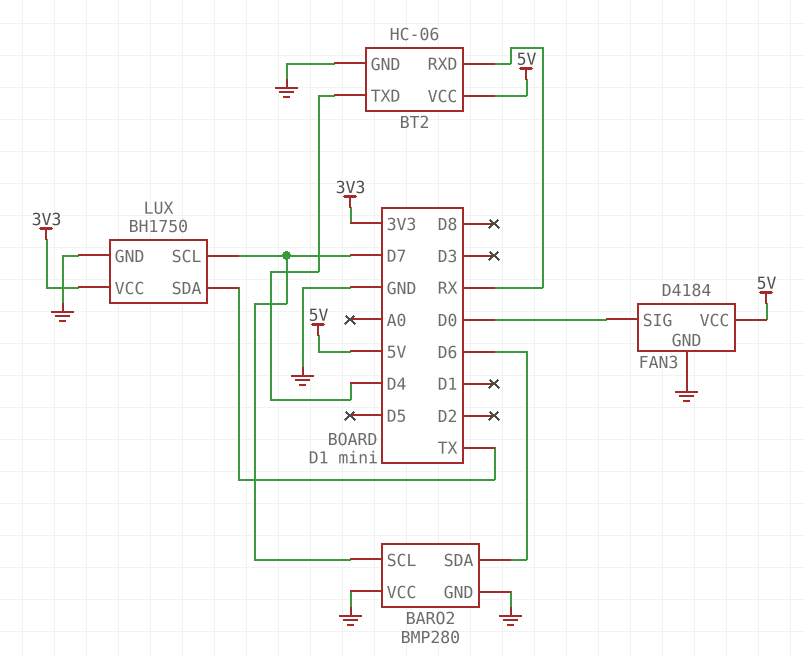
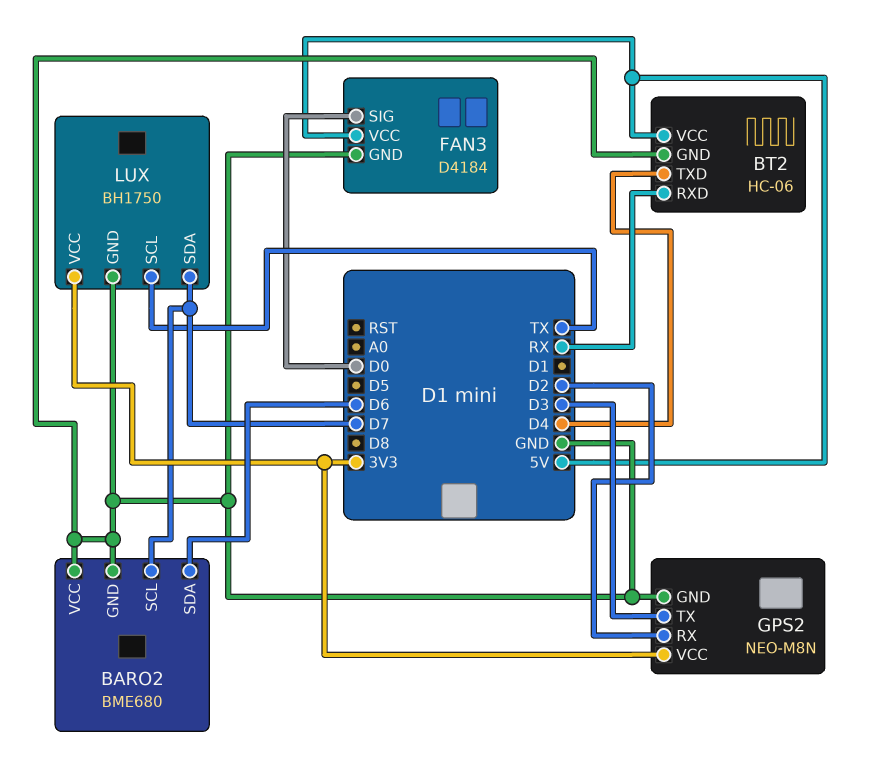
BARO2: BMP280 -> BME680
GPS2: none -> NEO-M8N
GPS2 pin GND: none -> GND
GPS2 pin RX: none -> D2
GPS2 pin TX: none -> D3
GPS2 pin VCC: none -> 3V3
LUX pin SCL: D7 -> TX
LUX pin SDA: TX -> D7

